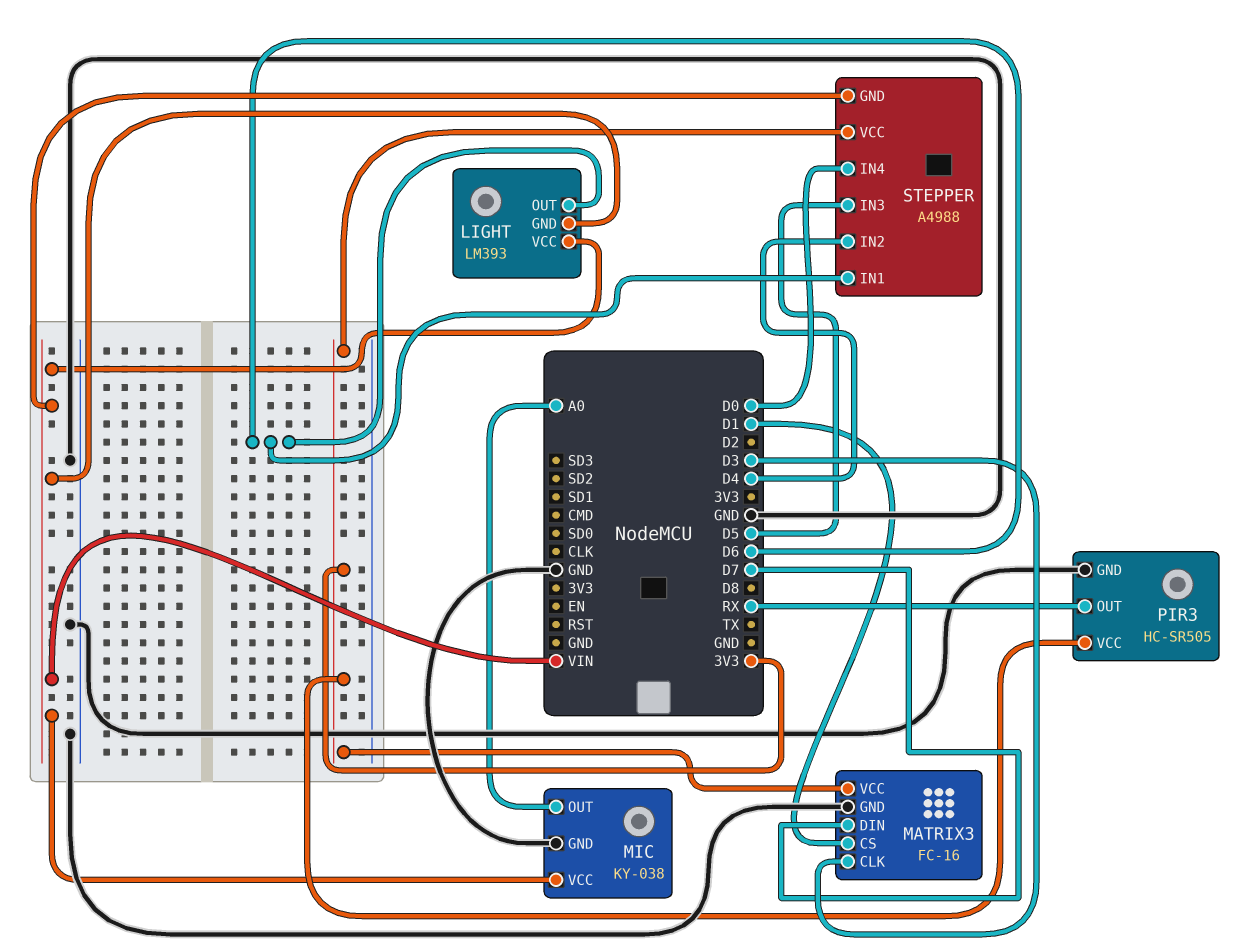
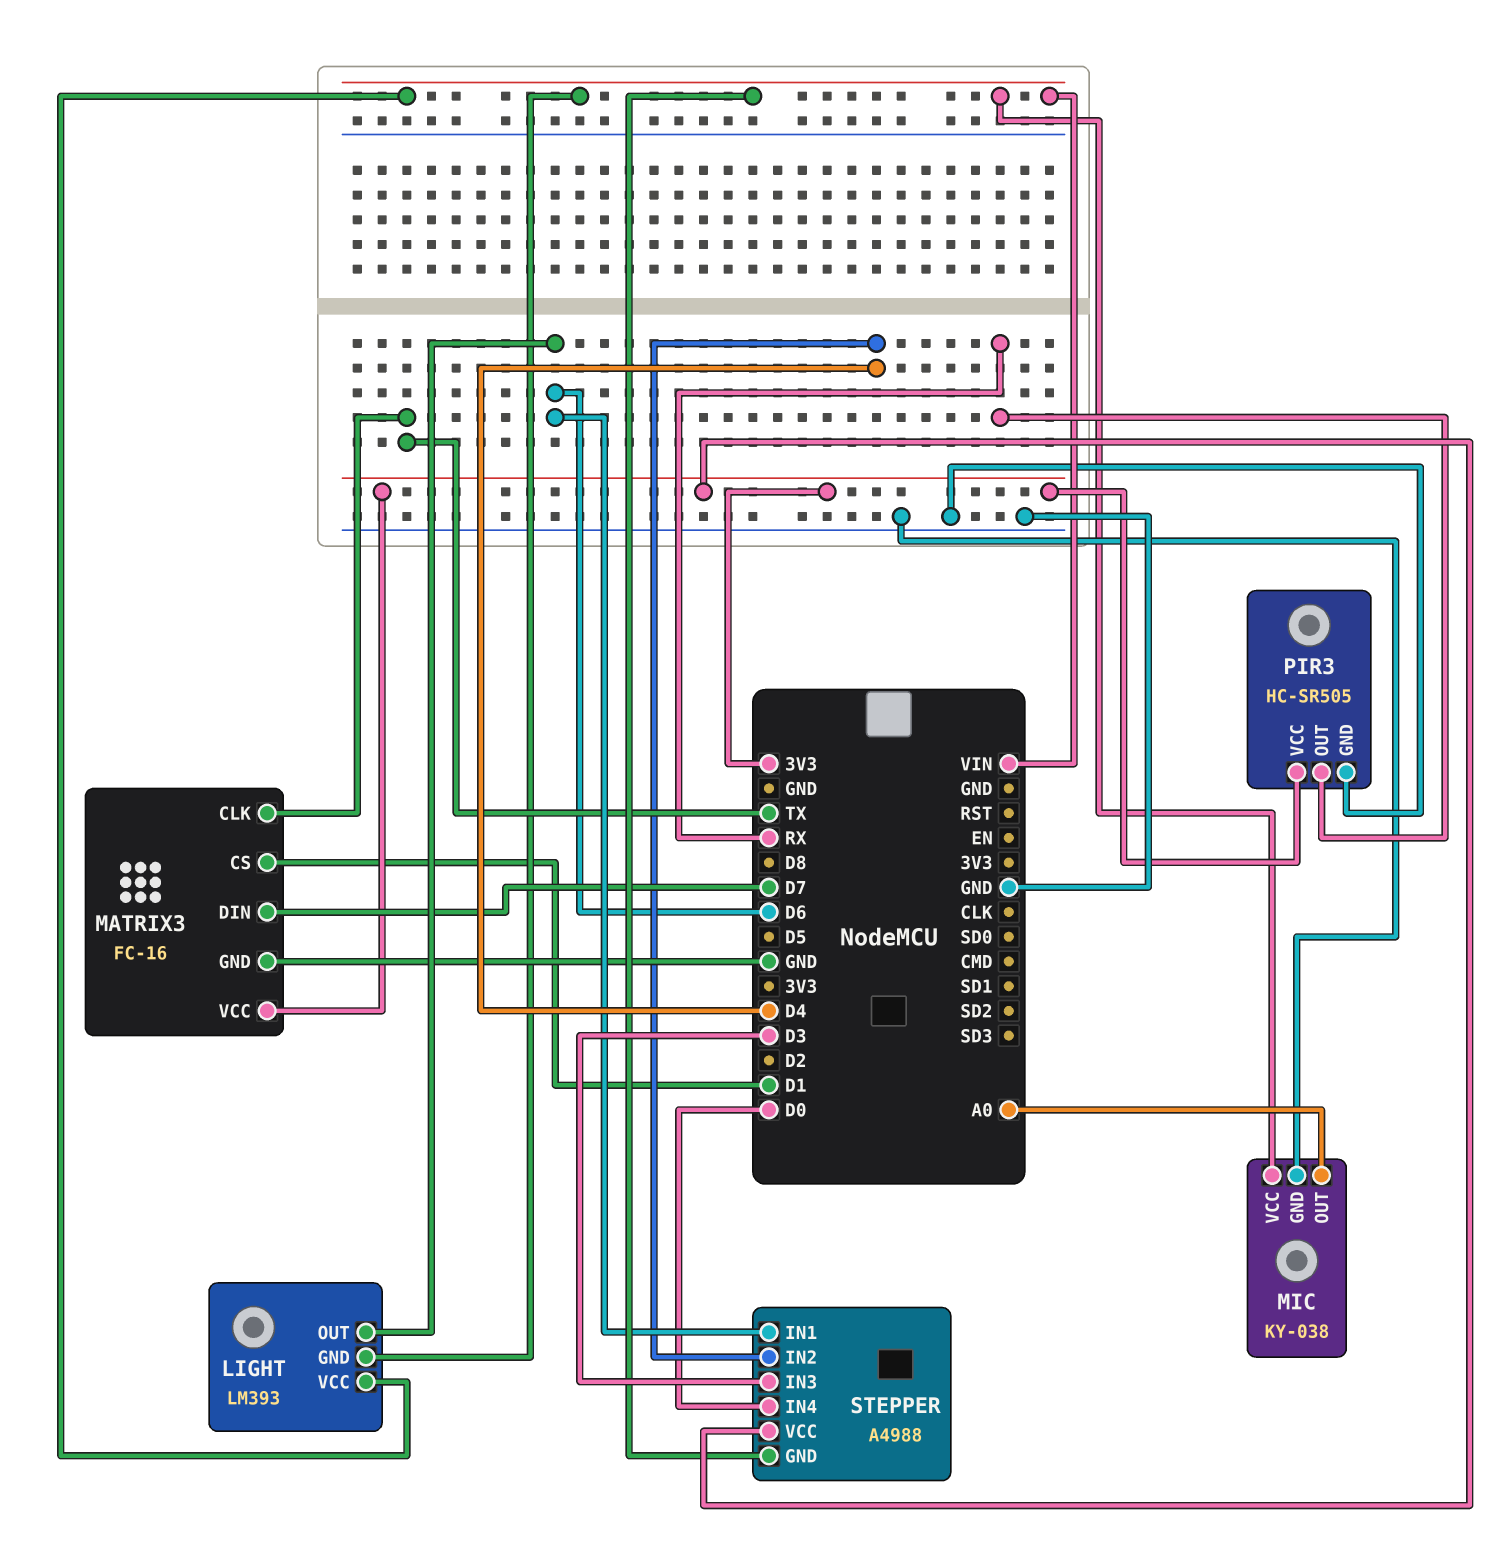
MATRIX3 pin CLK: D3 -> TX
STEPPER pin IN3: D5 -> D3

